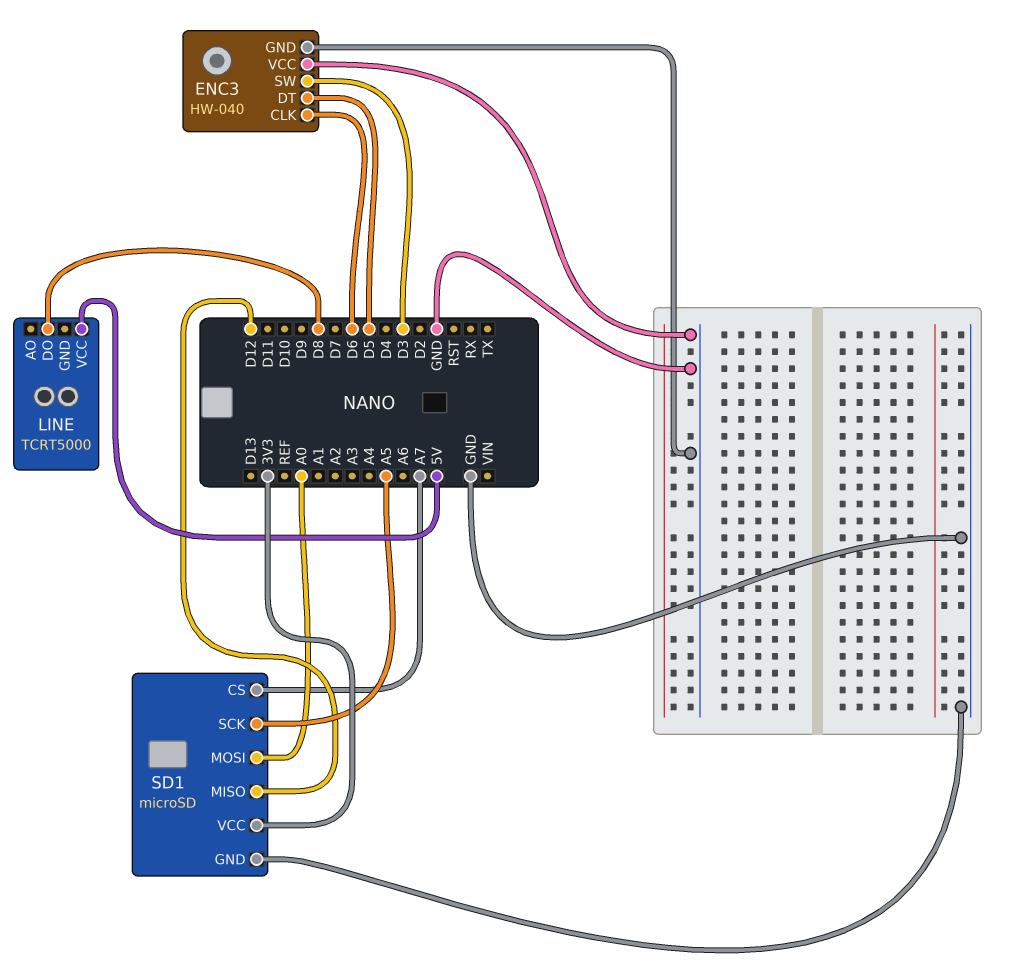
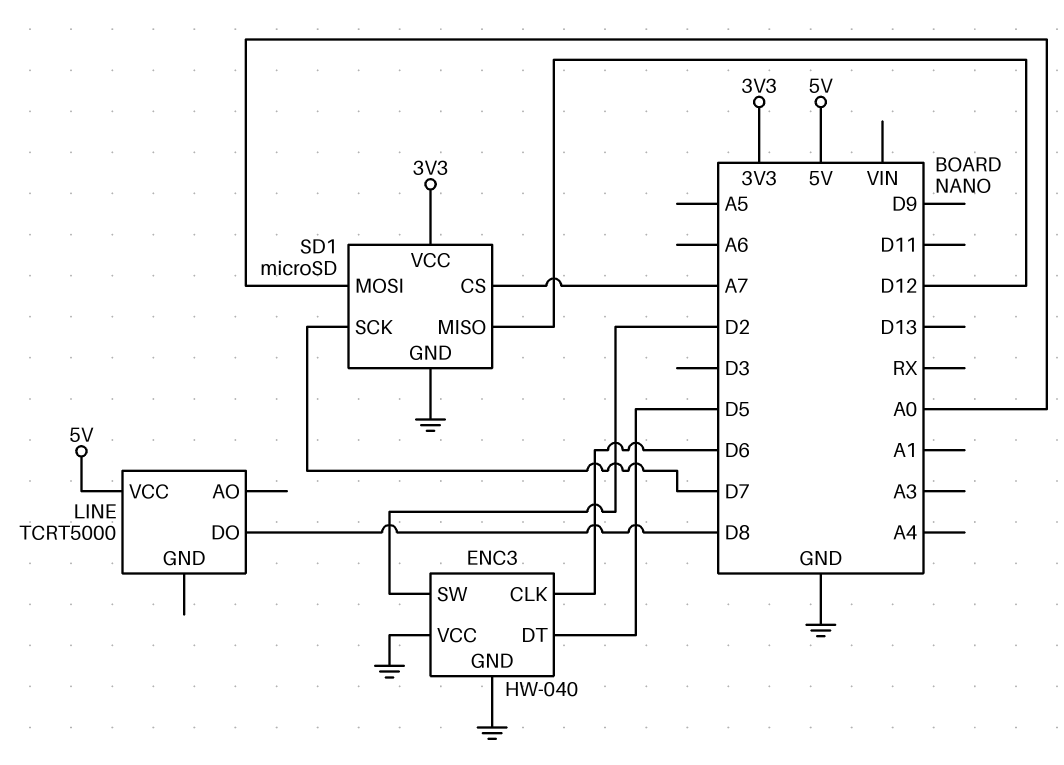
ENC3 pin SW: D3 -> D2
SD1 pin SCK: A5 -> D7

